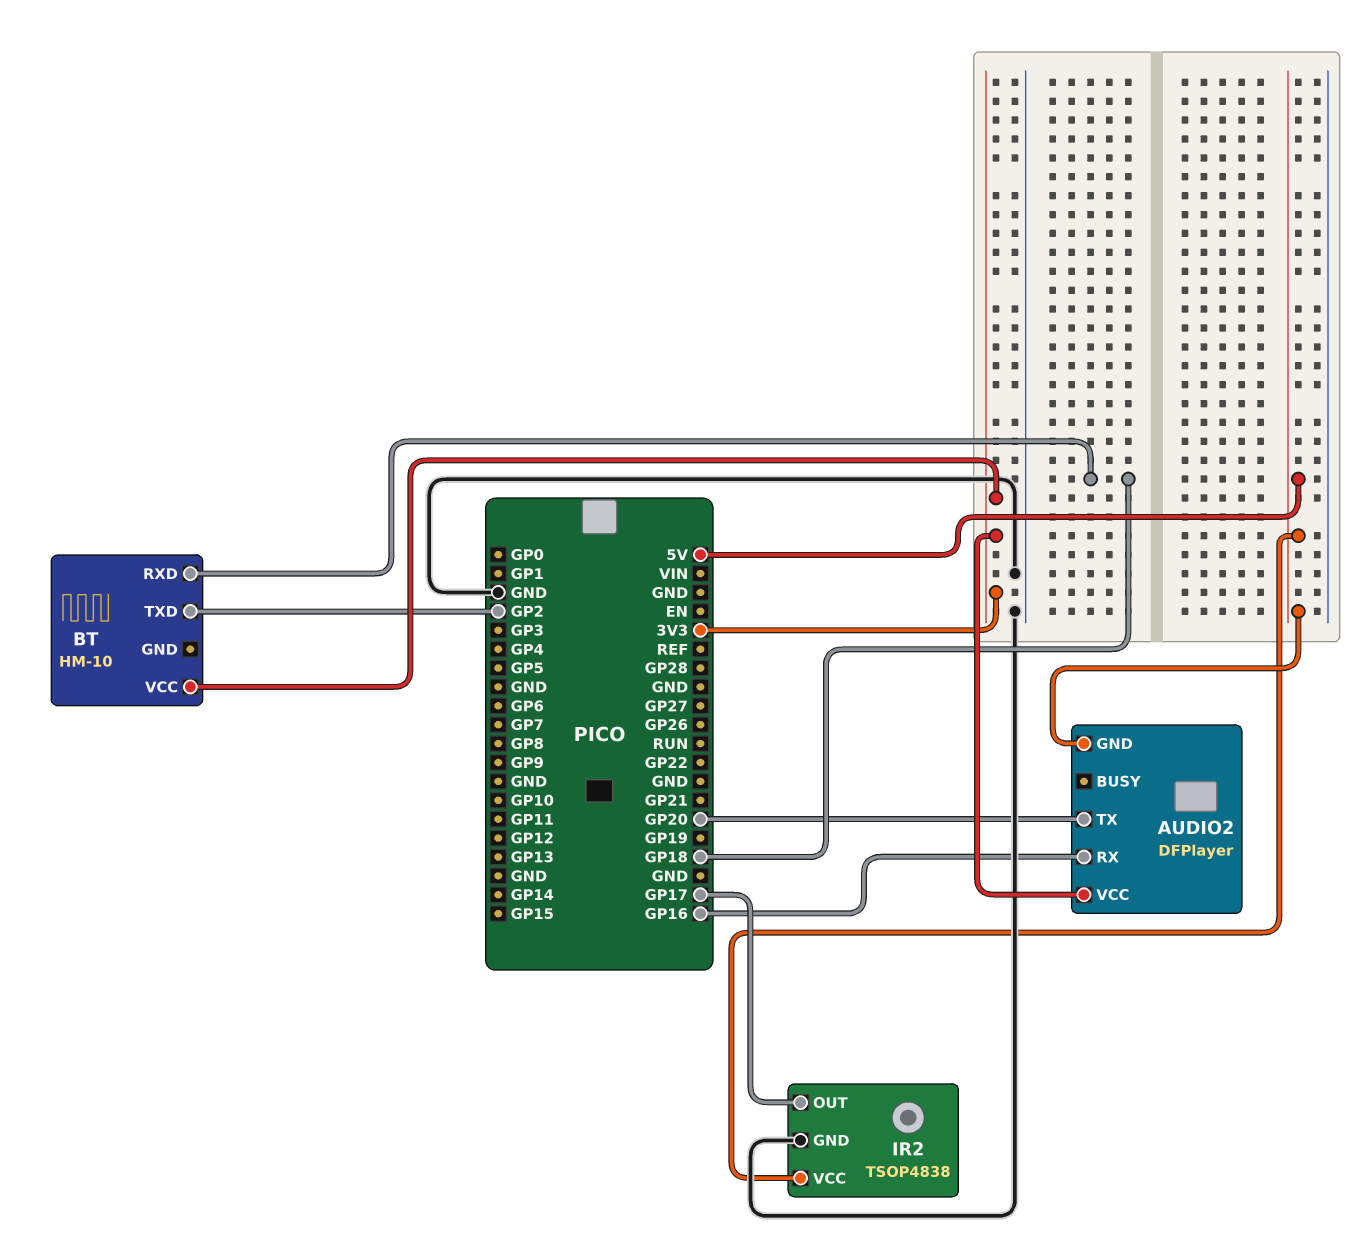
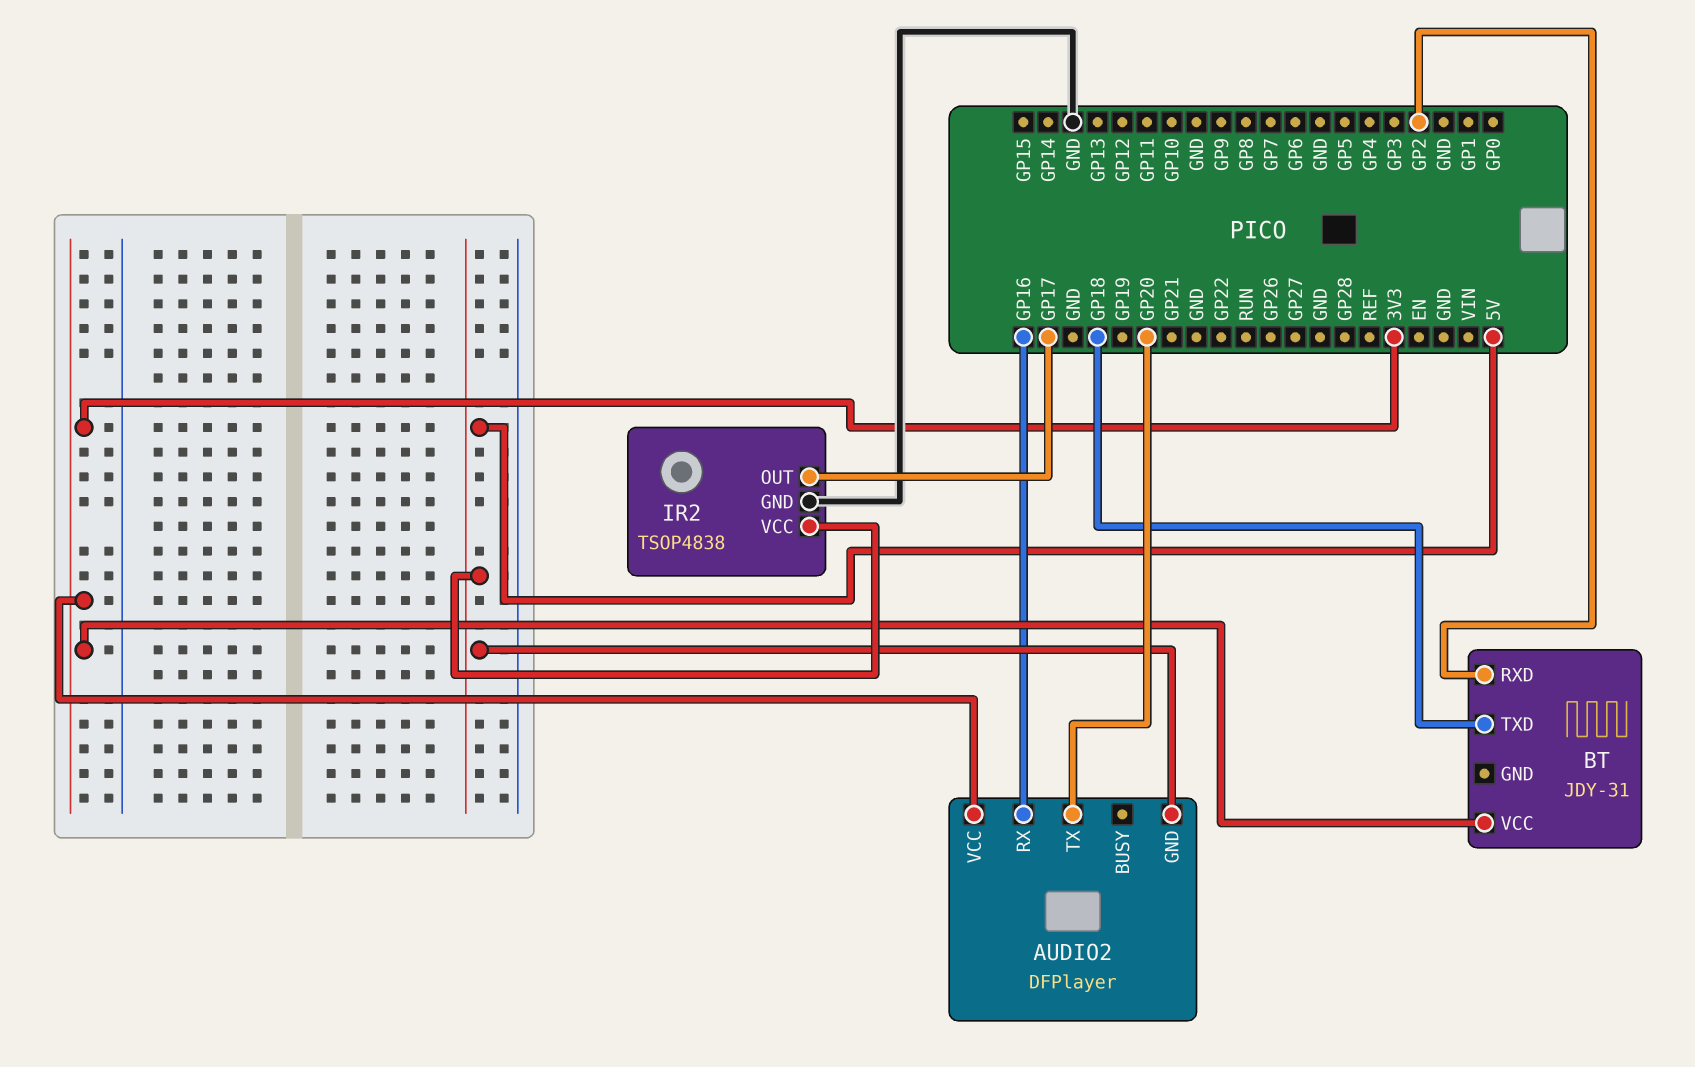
BT: HM-10 -> JDY-31
BT pin RXD: GP18 -> GP2
BT pin TXD: GP2 -> GP18

